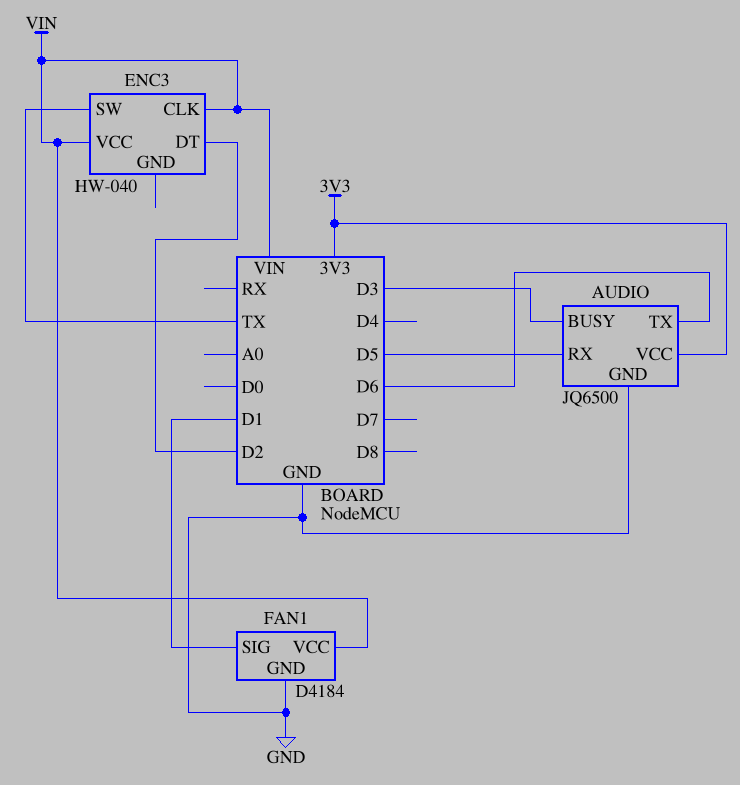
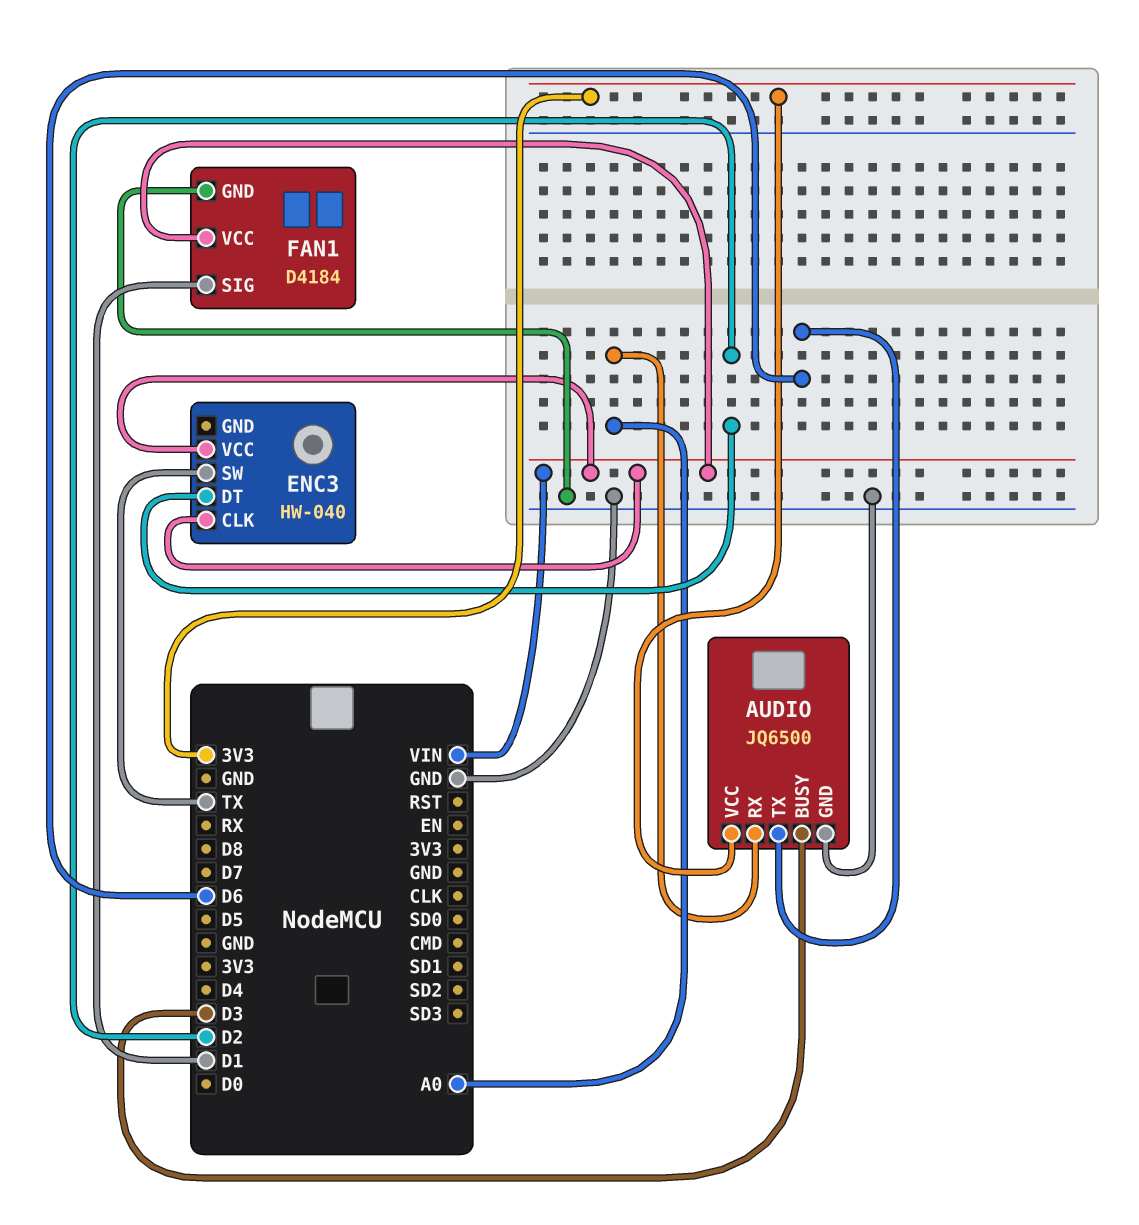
AUDIO pin RX: D5 -> A0

